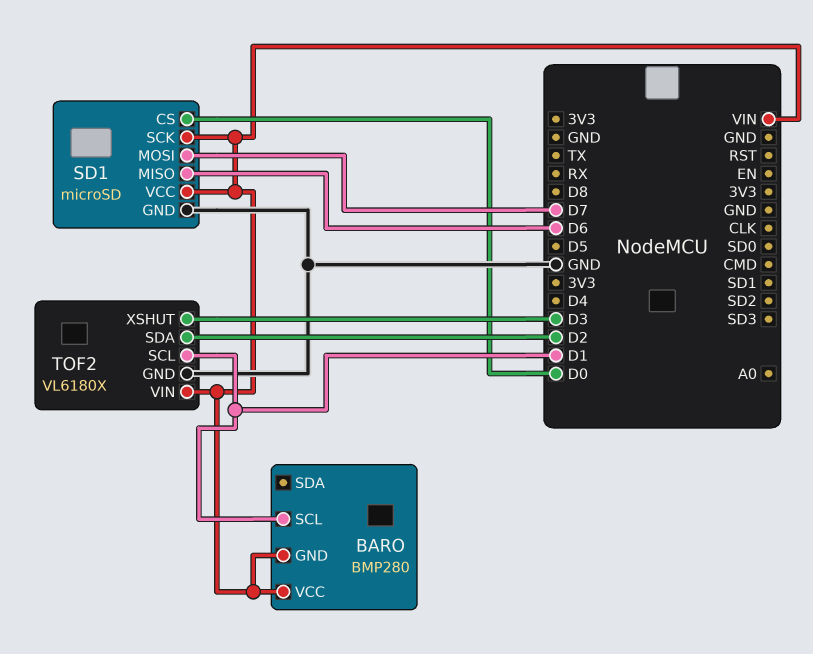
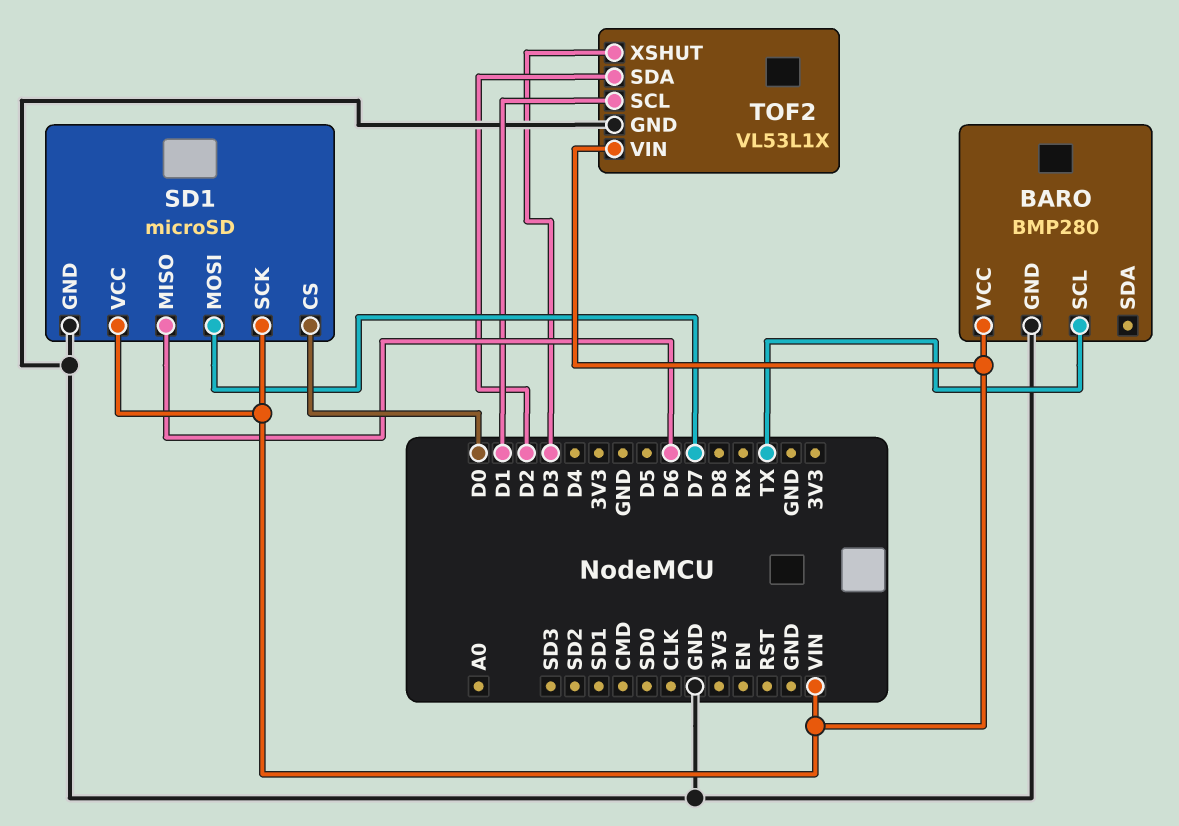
BARO pin GND: VIN -> GND
BARO pin SCL: D1 -> TX
TOF2: VL6180X -> VL53L1X

